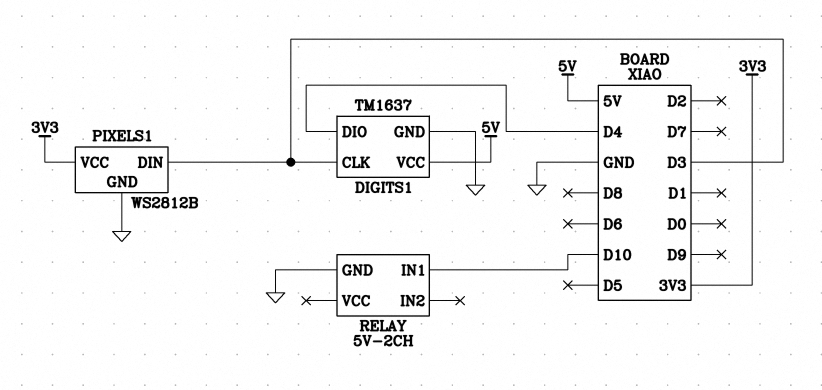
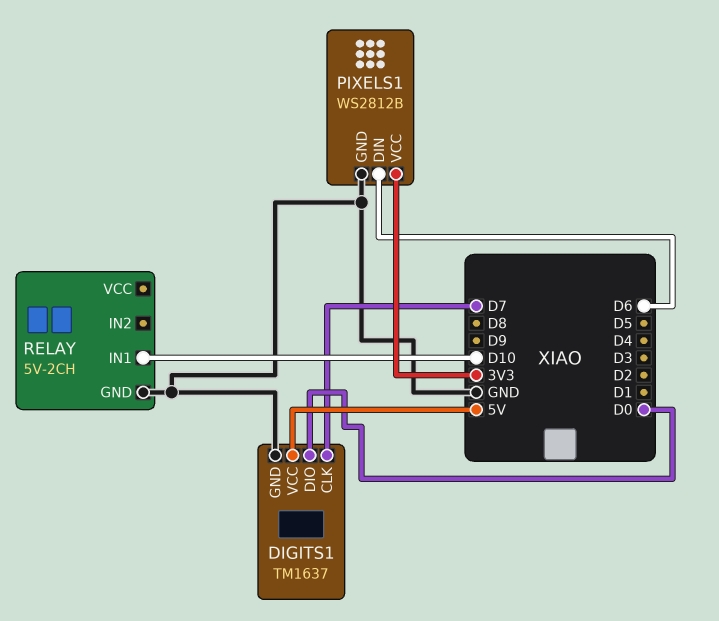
DIGITS1 pin CLK: D3 -> D7
DIGITS1 pin DIO: D4 -> D0
PIXELS1 pin DIN: D3 -> D6

